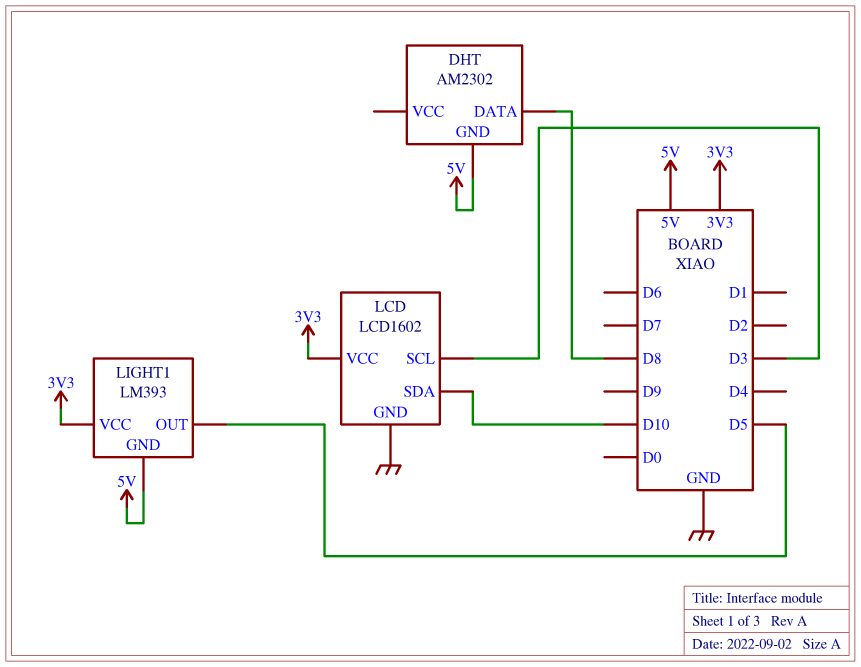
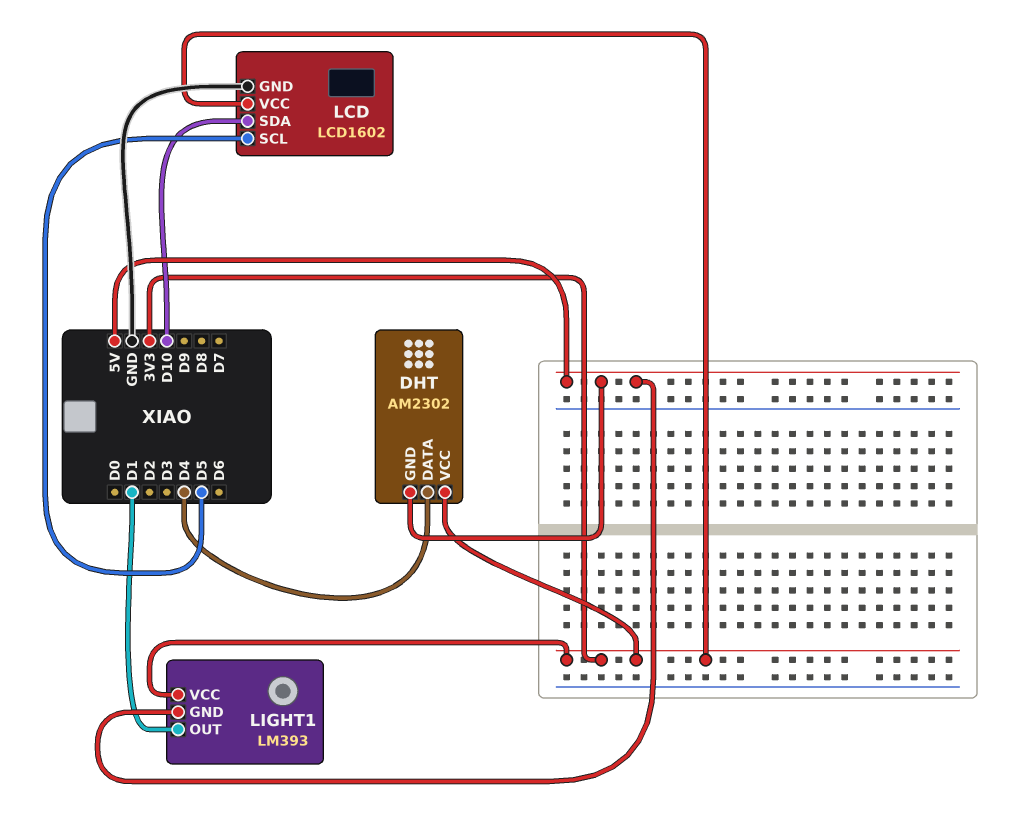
DHT pin DATA: D8 -> D4
DHT pin VCC: none -> 3V3
LCD pin SCL: D3 -> D5
LIGHT1 pin OUT: D5 -> D1

